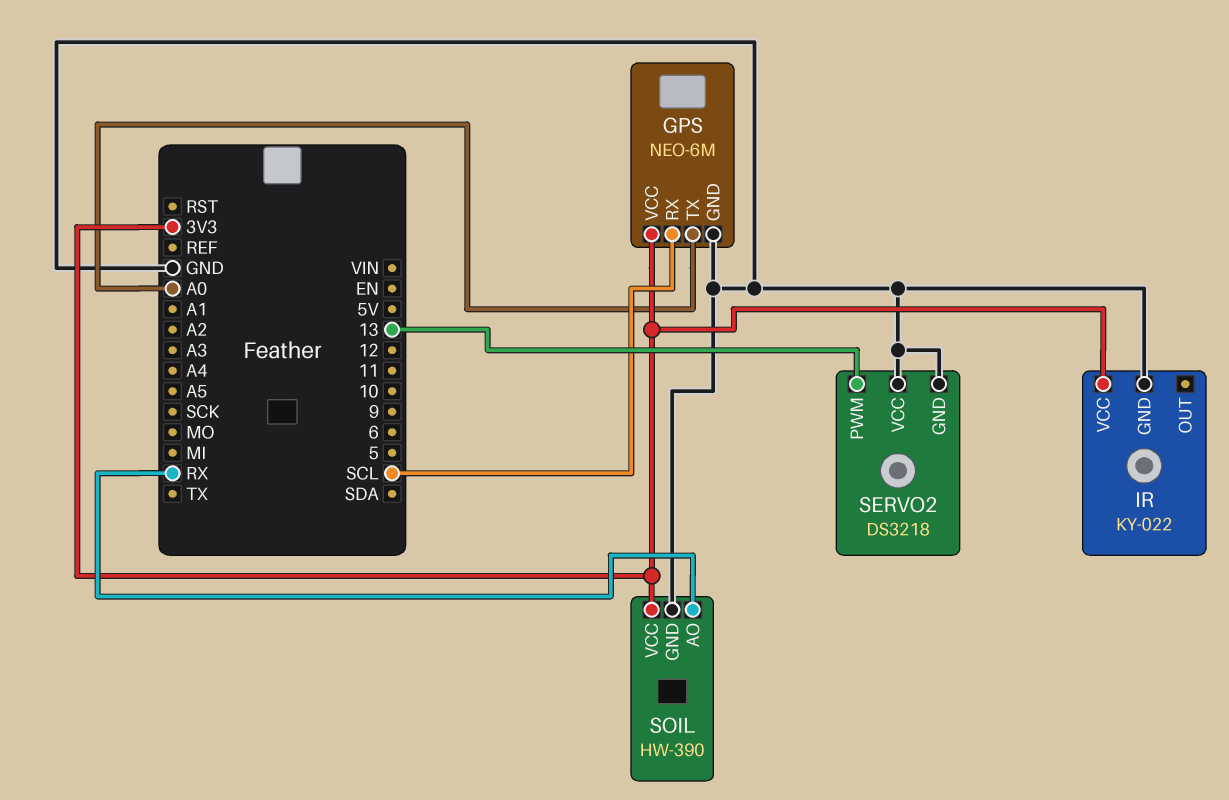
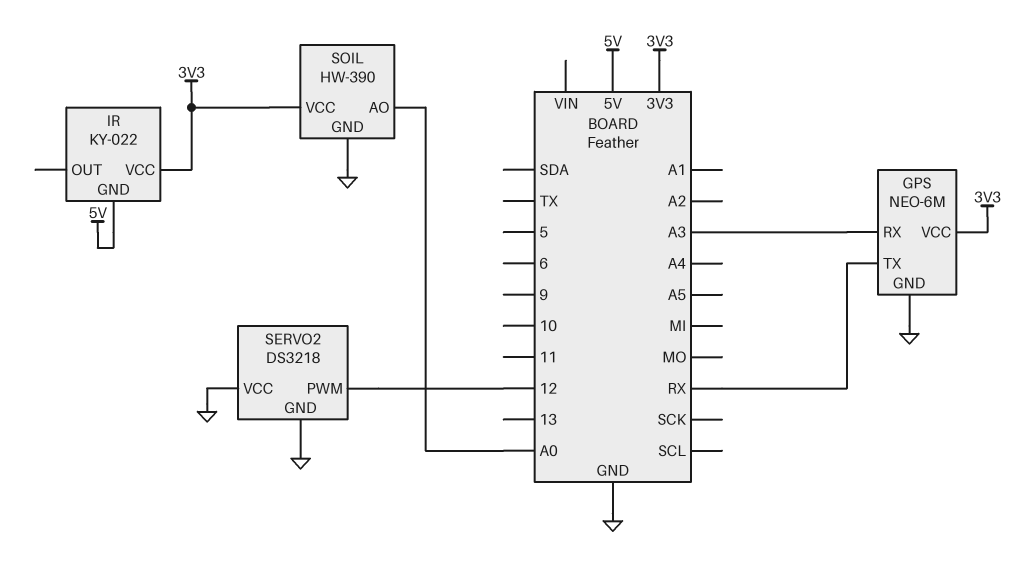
GPS pin RX: SCL -> A3
GPS pin TX: A0 -> RX
IR pin GND: GND -> 5V
SERVO2 pin PWM: 13 -> 12
SOIL pin AO: RX -> A0

